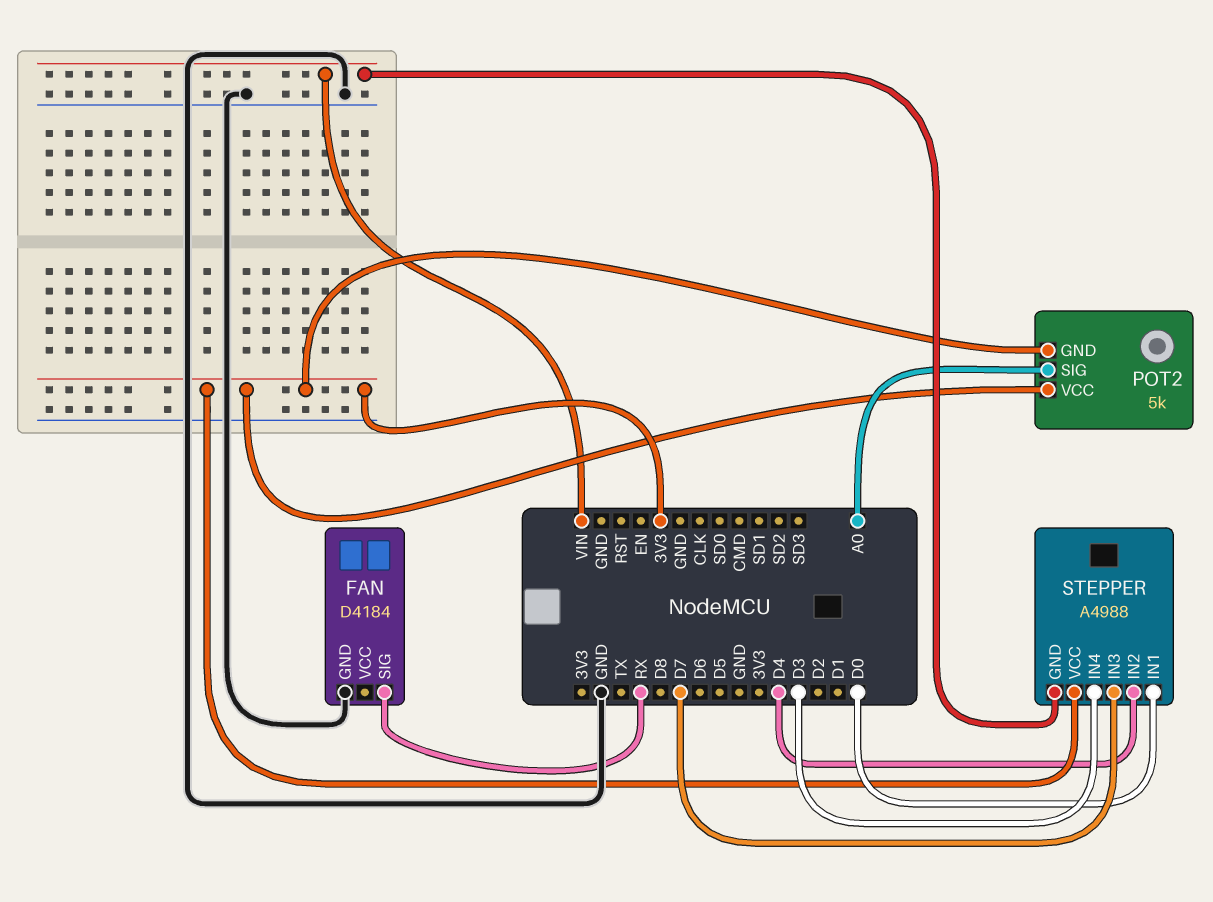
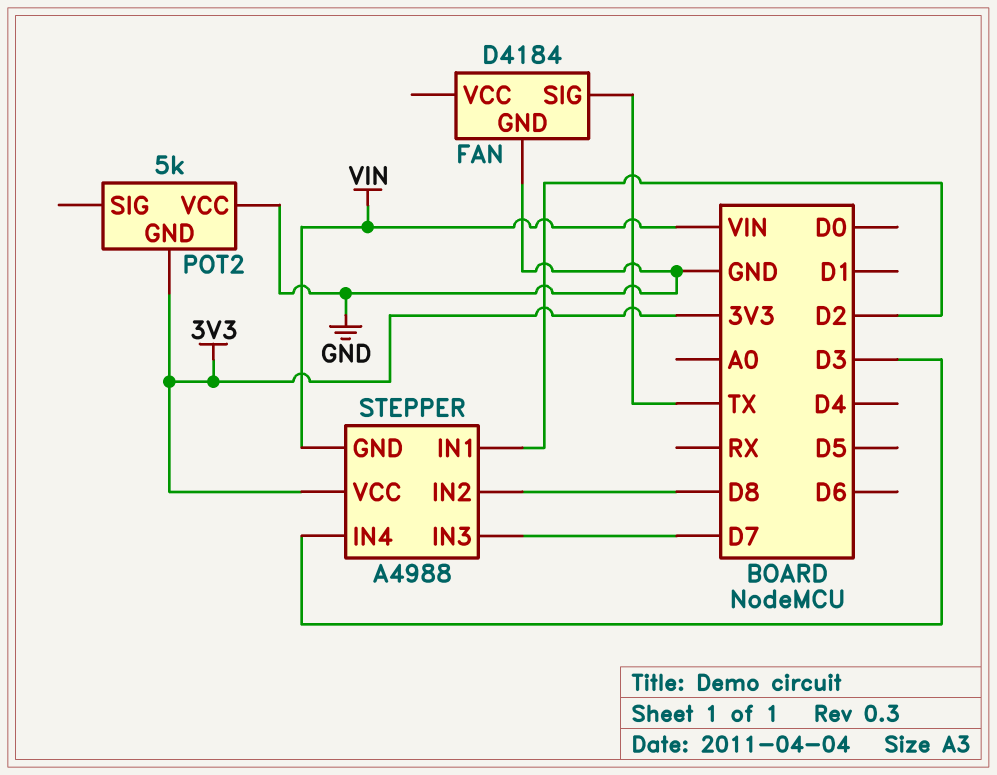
FAN pin SIG: RX -> TX
POT2 pin SIG: A0 -> none
POT2 pin VCC: 3V3 -> GND
STEPPER pin IN1: D0 -> D2
STEPPER pin IN2: D4 -> D8

